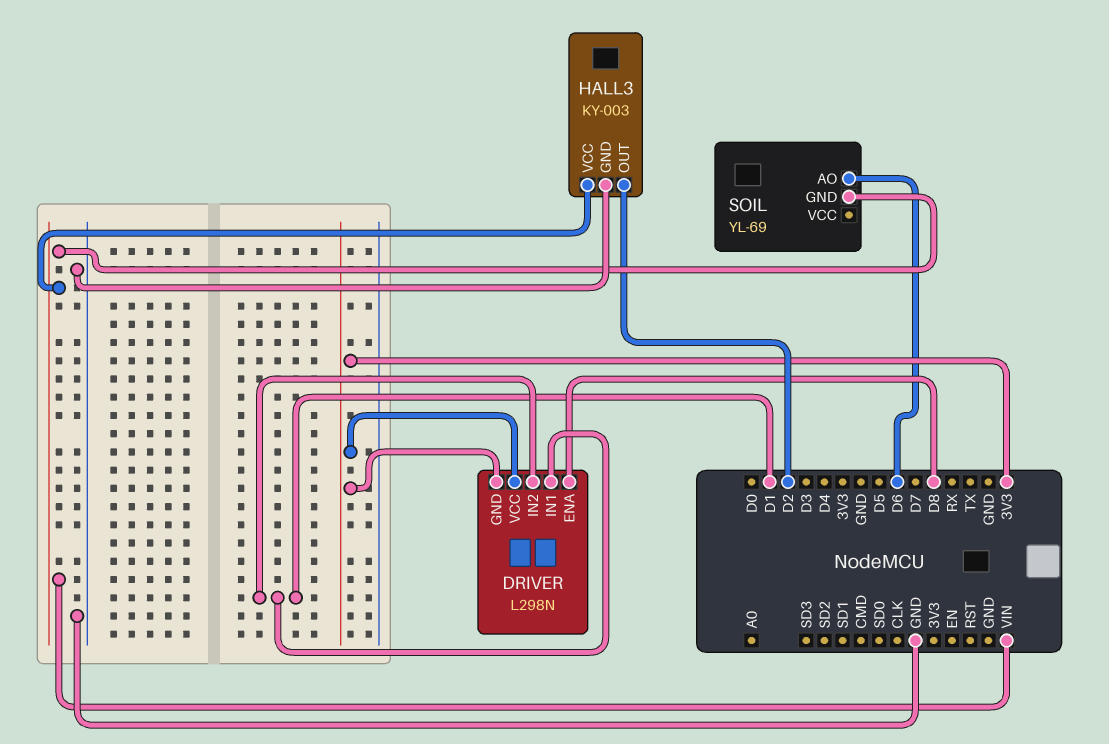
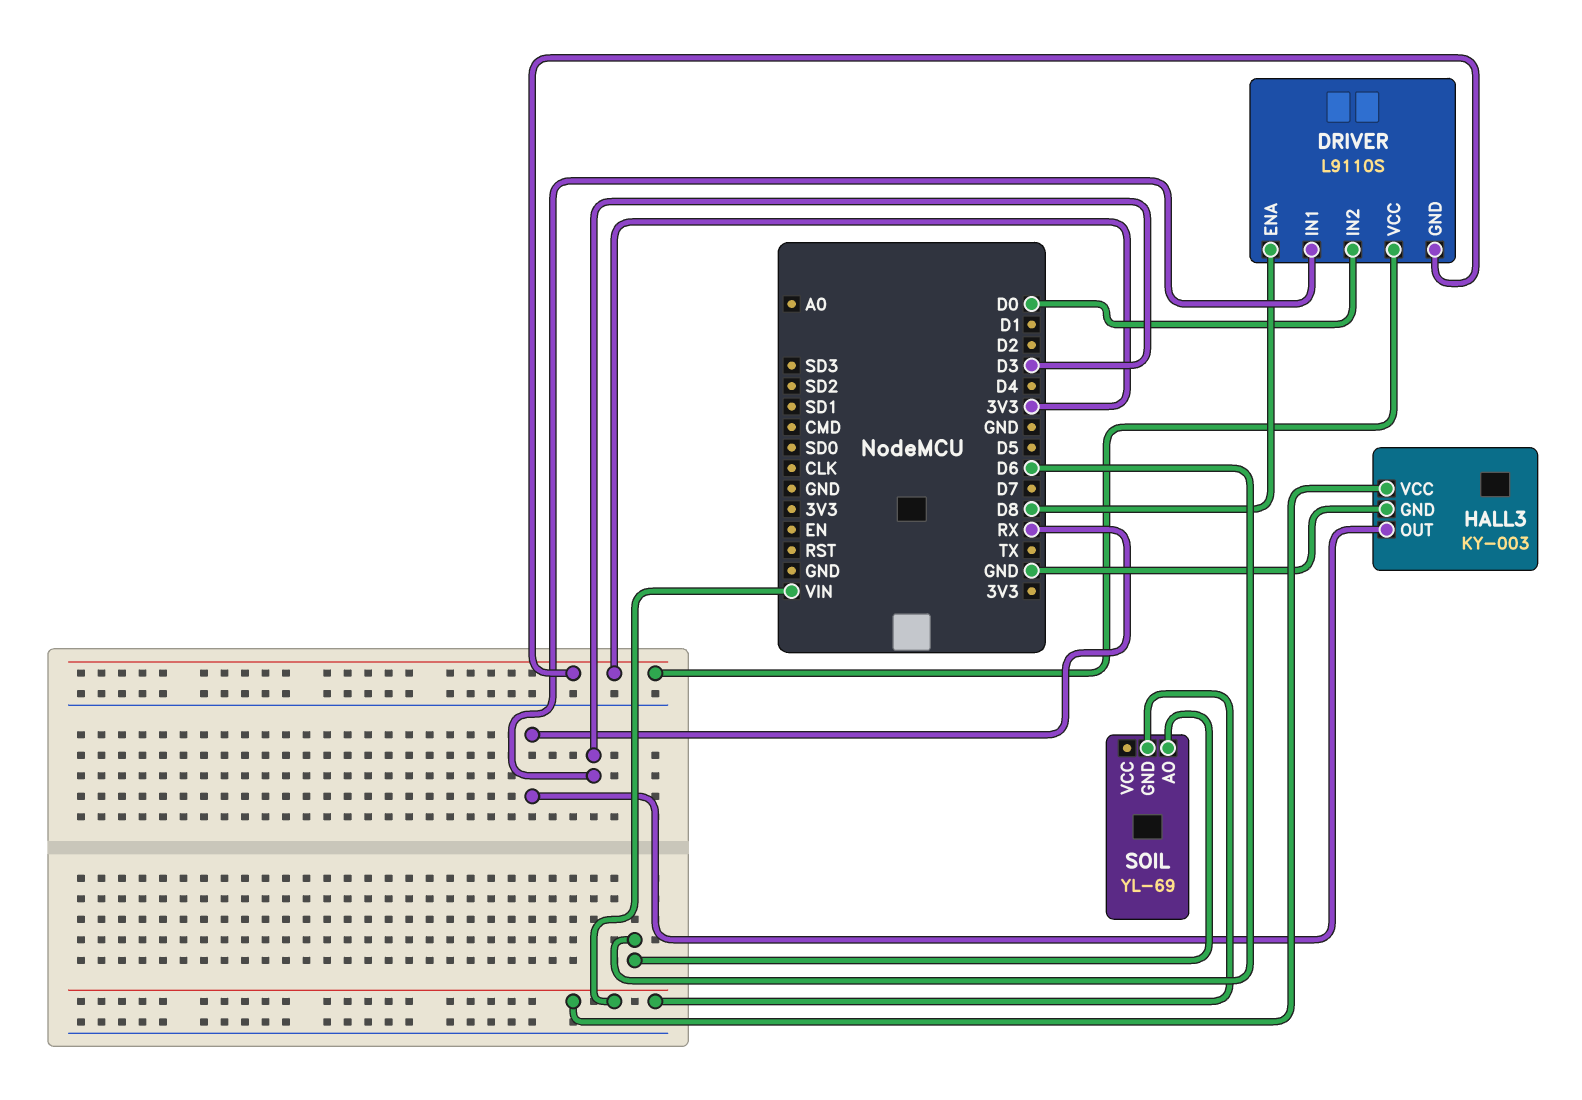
DRIVER: L298N -> L9110S
DRIVER pin IN1: D1 -> D3
DRIVER pin IN2: D1 -> D0
HALL3 pin OUT: D2 -> RX

